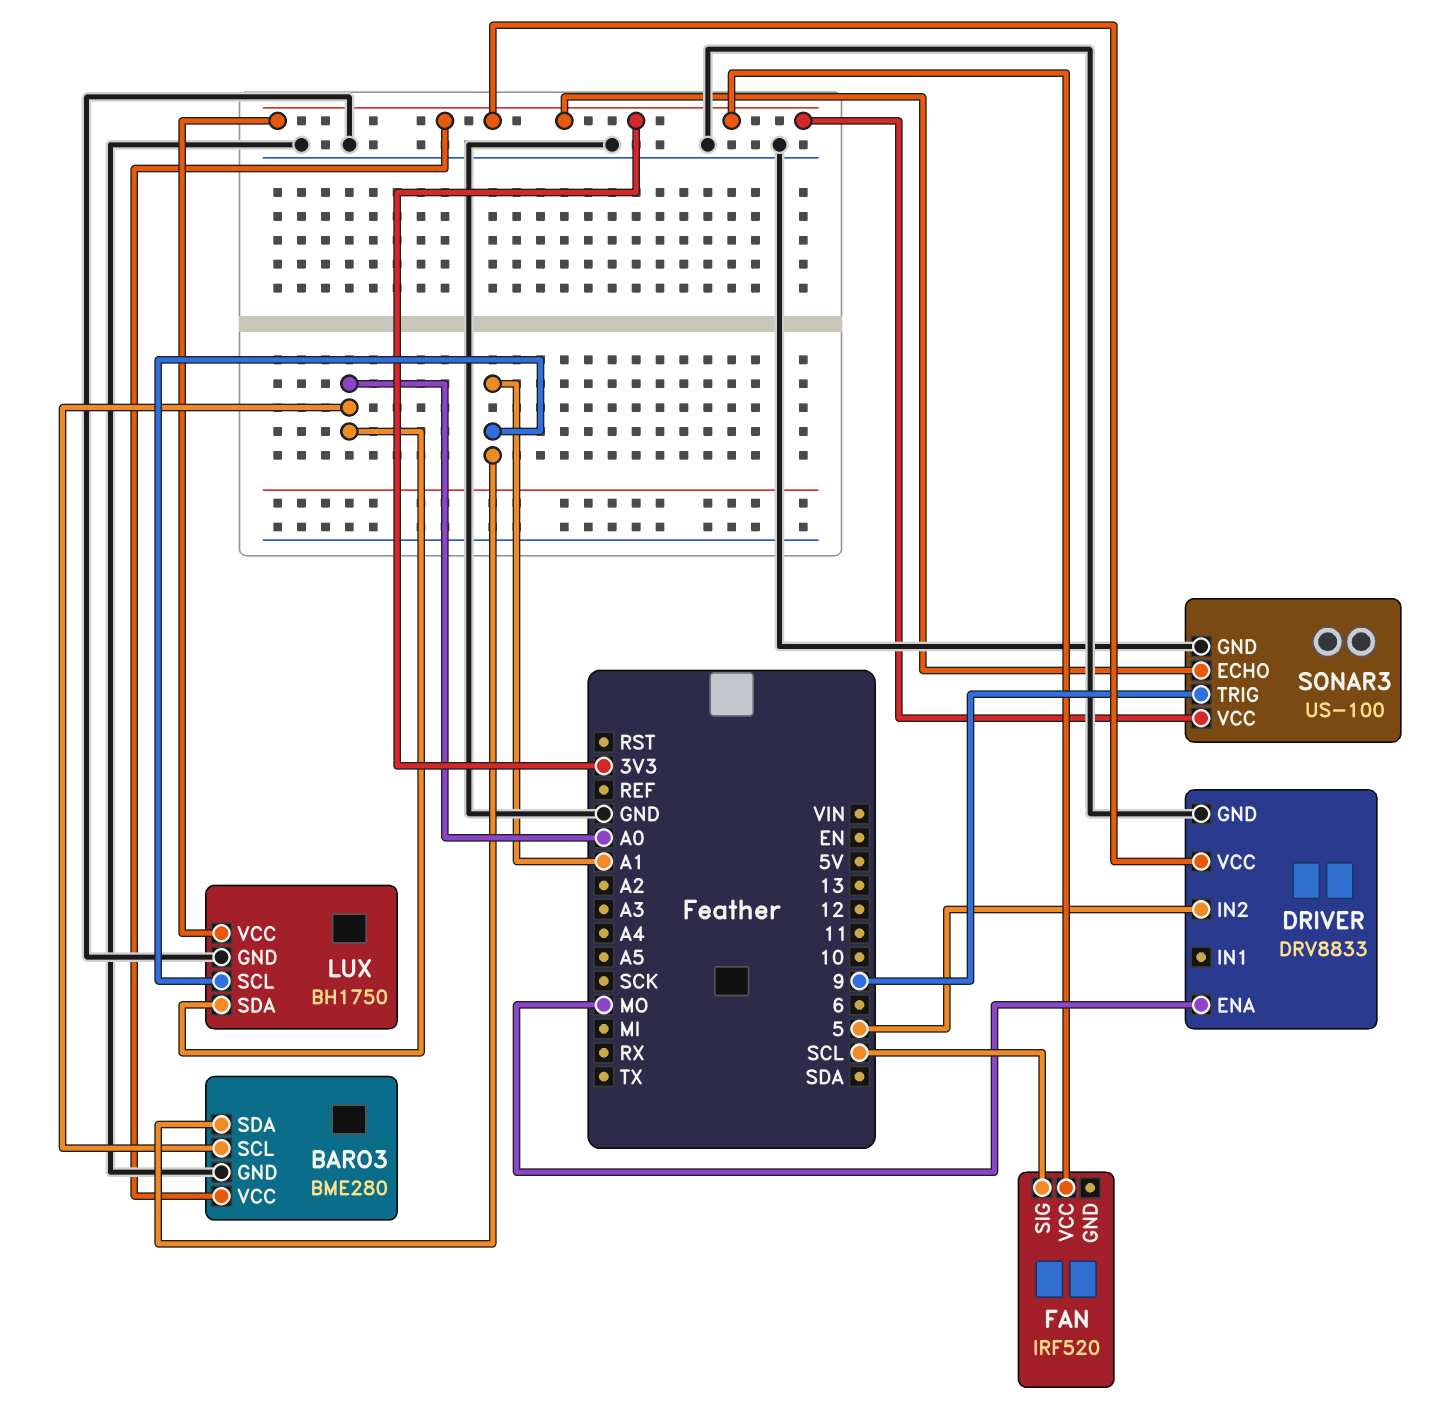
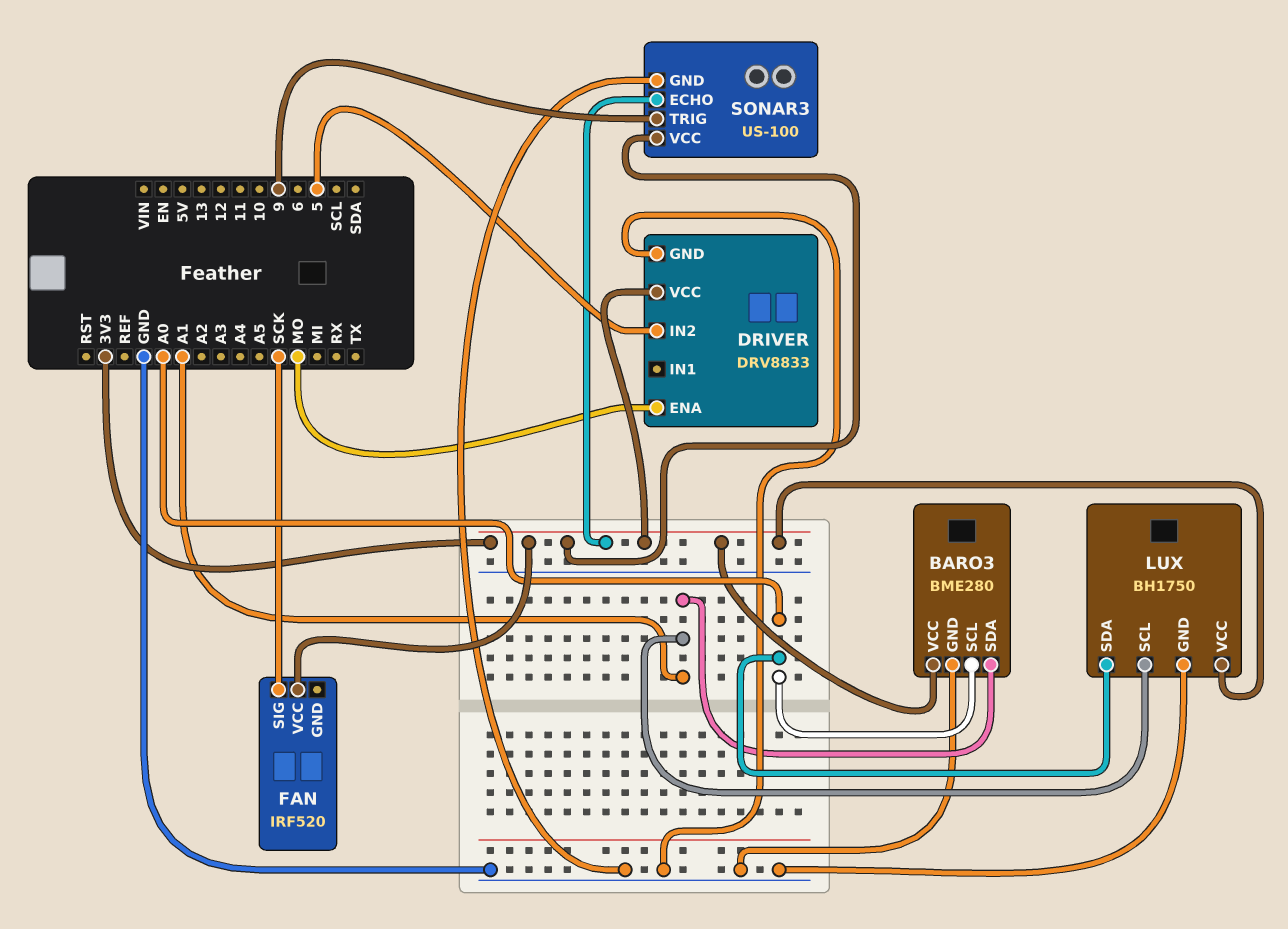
FAN pin SIG: SCL -> SCK

